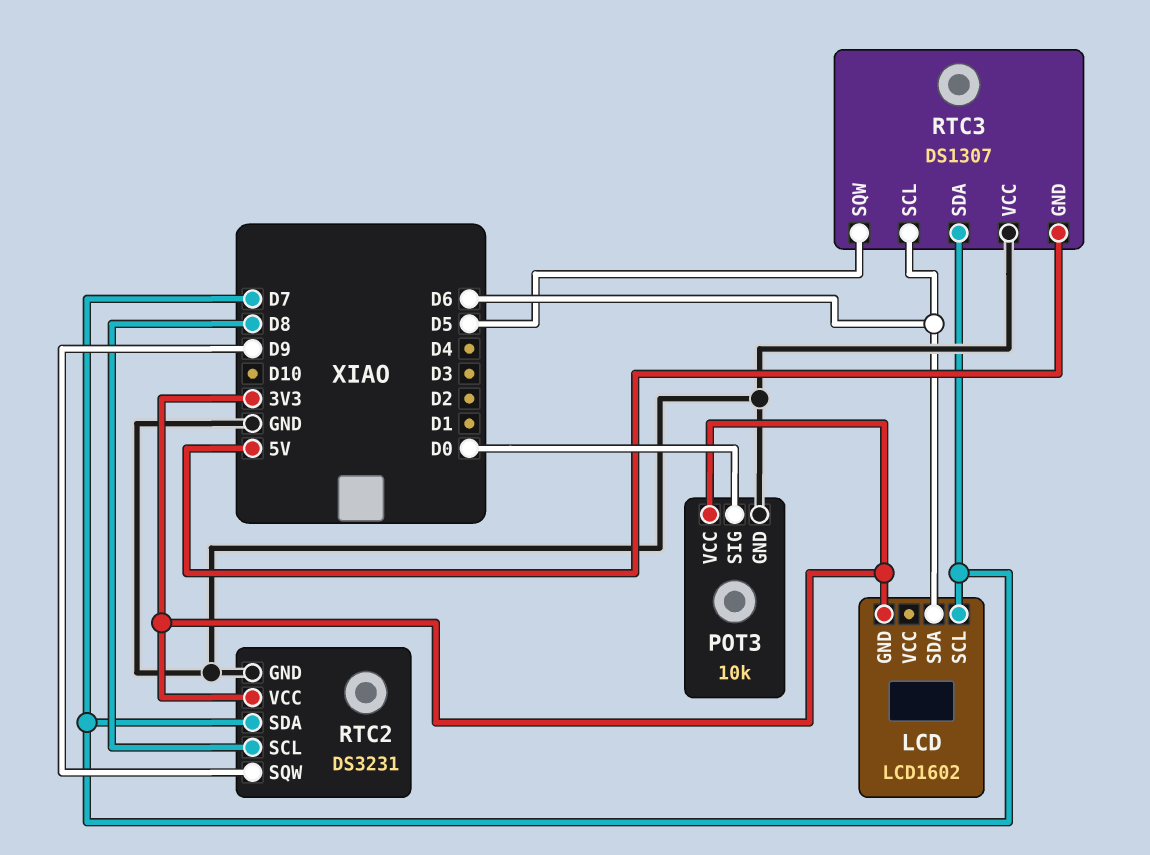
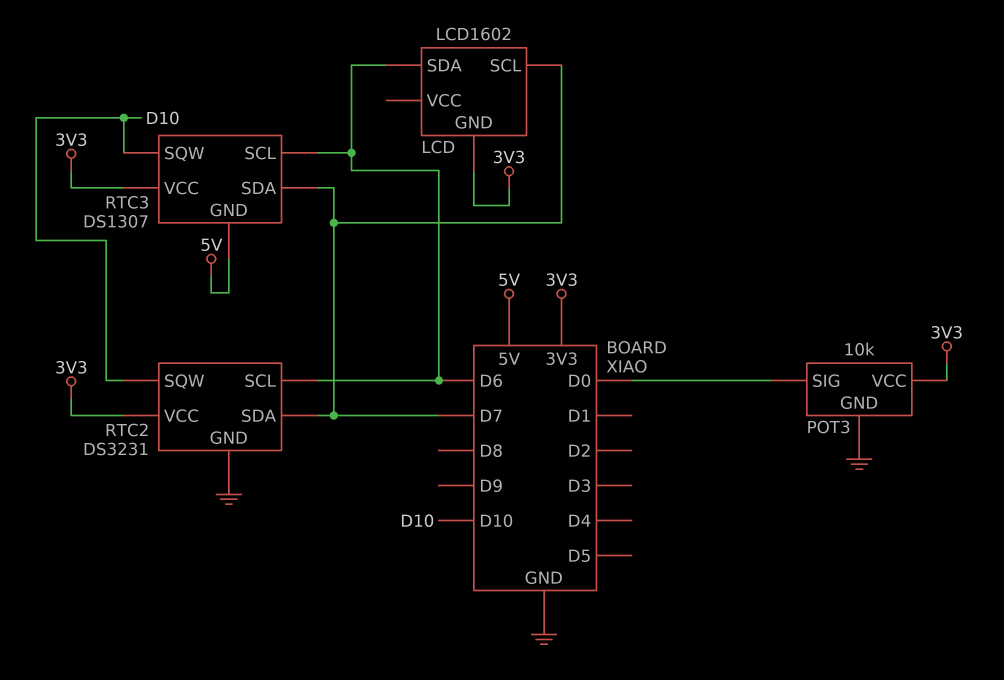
RTC2 pin SCL: D8 -> D6
RTC2 pin SQW: D9 -> D10
RTC3 pin SQW: D5 -> D10
RTC3 pin VCC: GND -> 3V3

